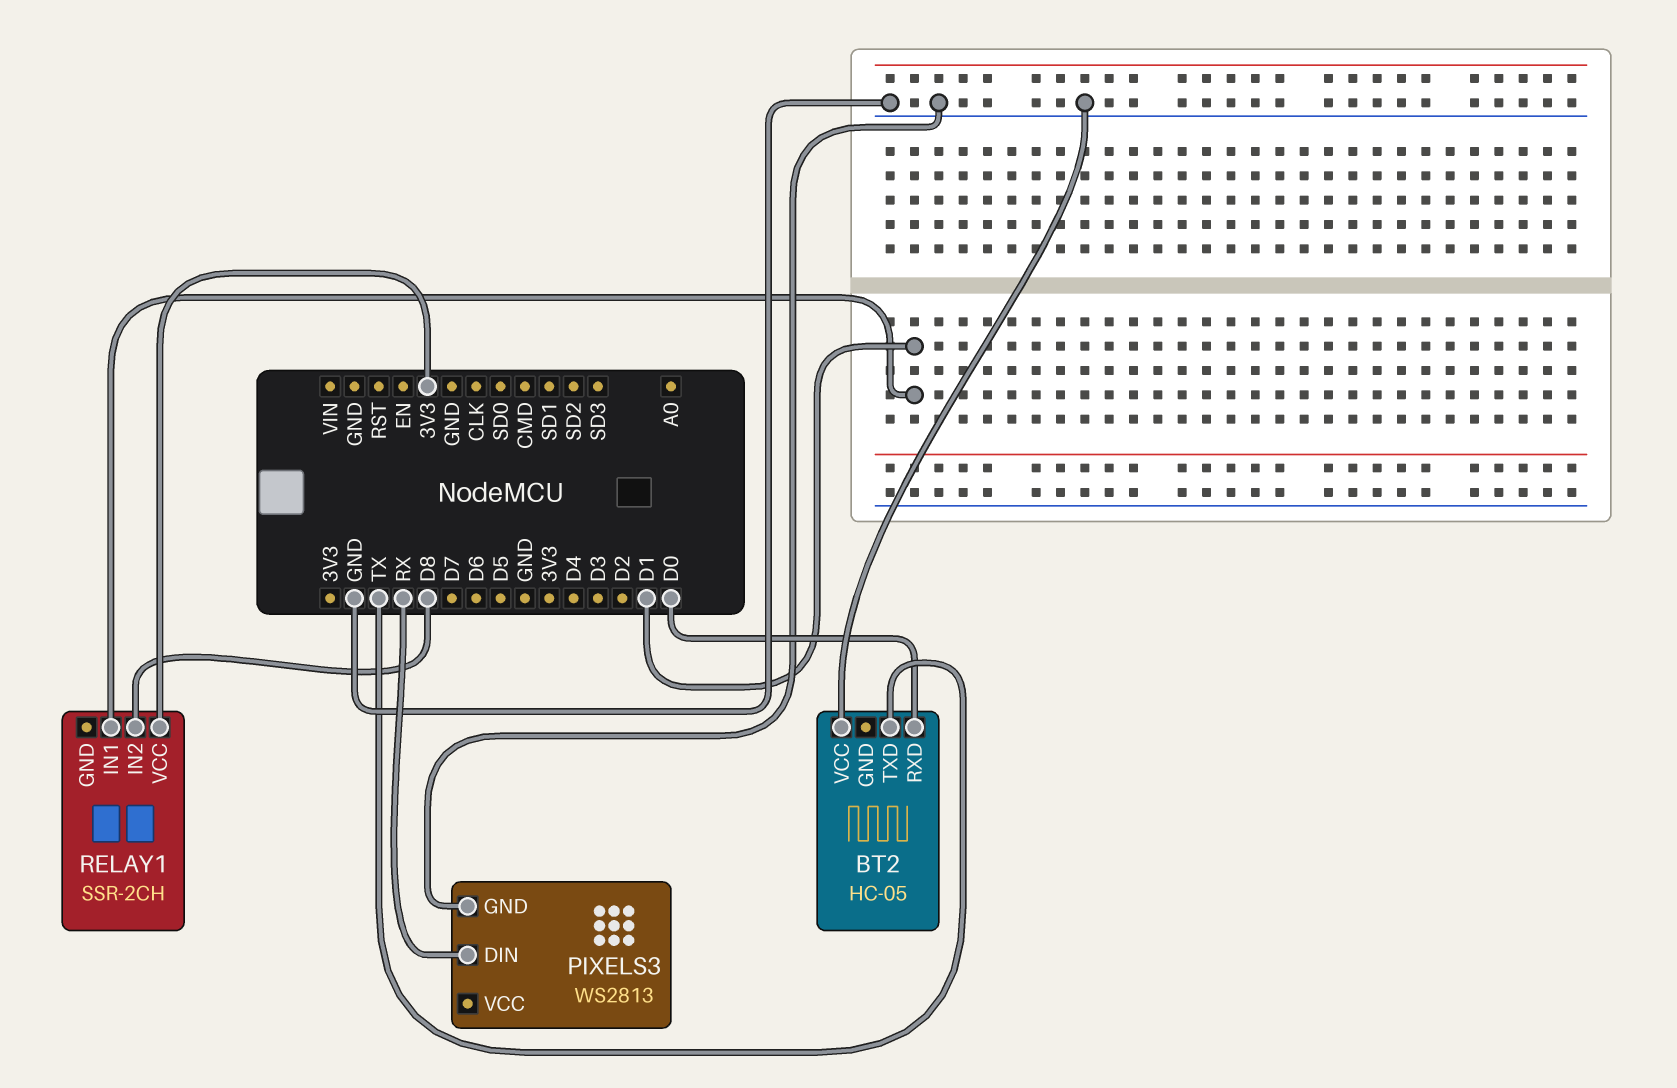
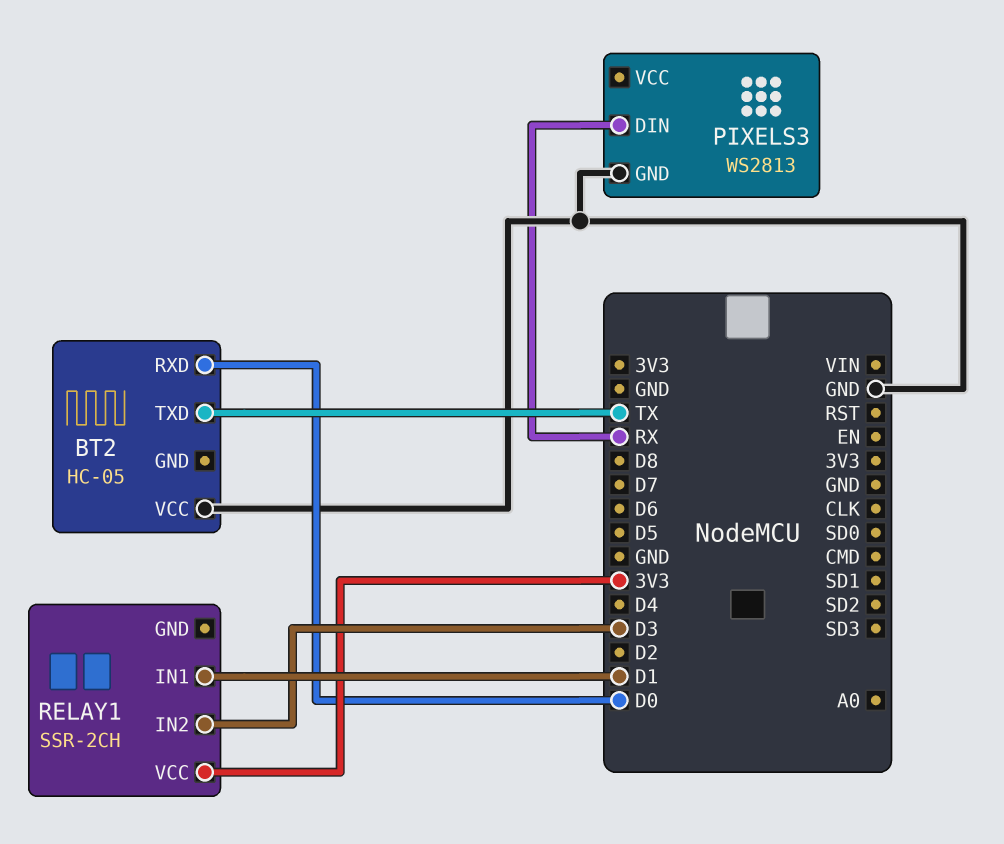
RELAY1 pin IN2: D8 -> D3

